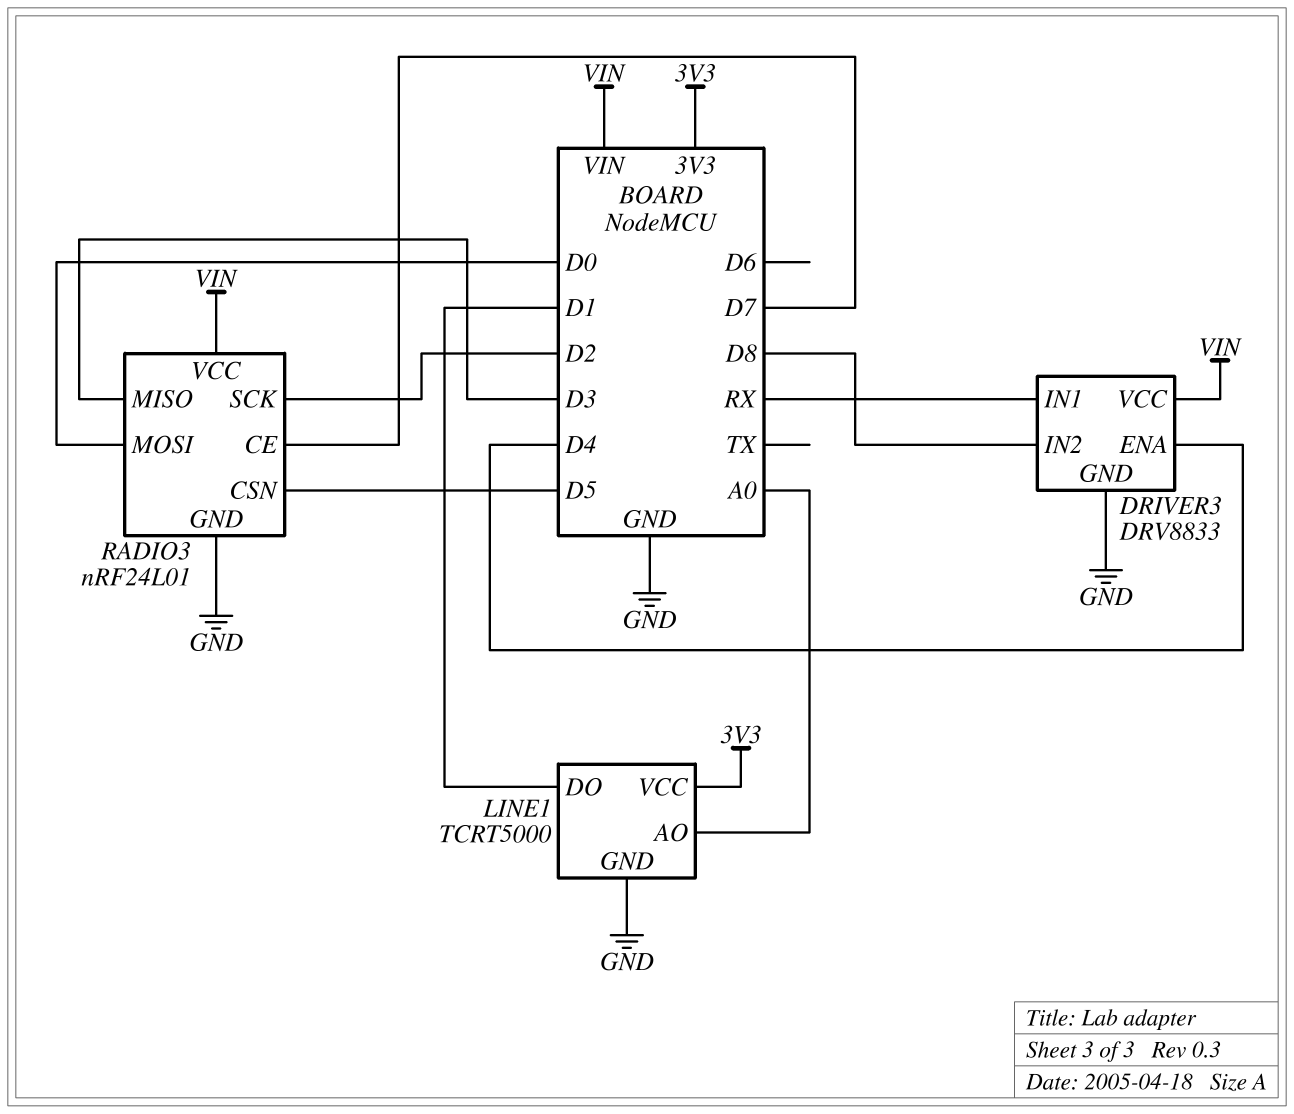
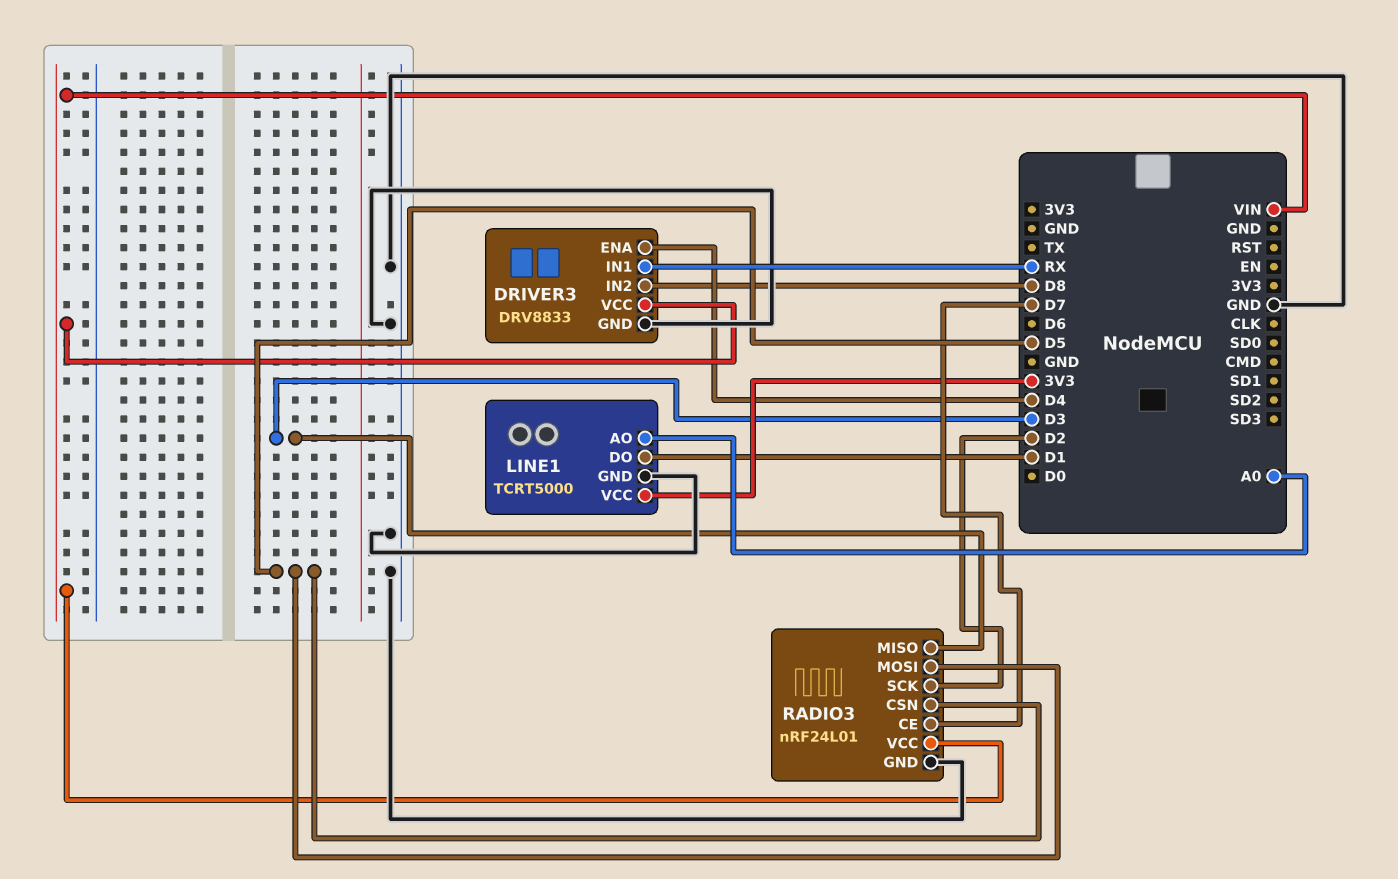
RADIO3 pin MOSI: D0 -> D5

